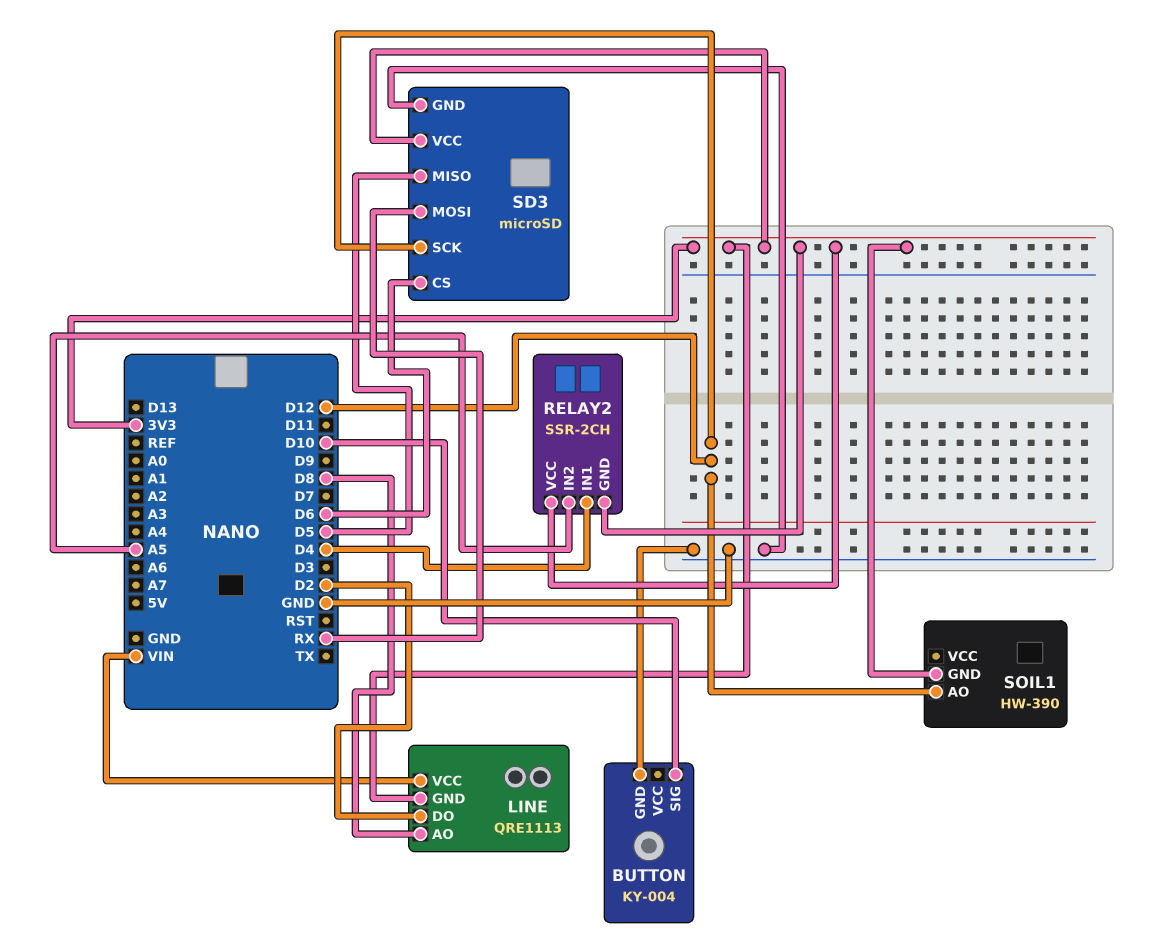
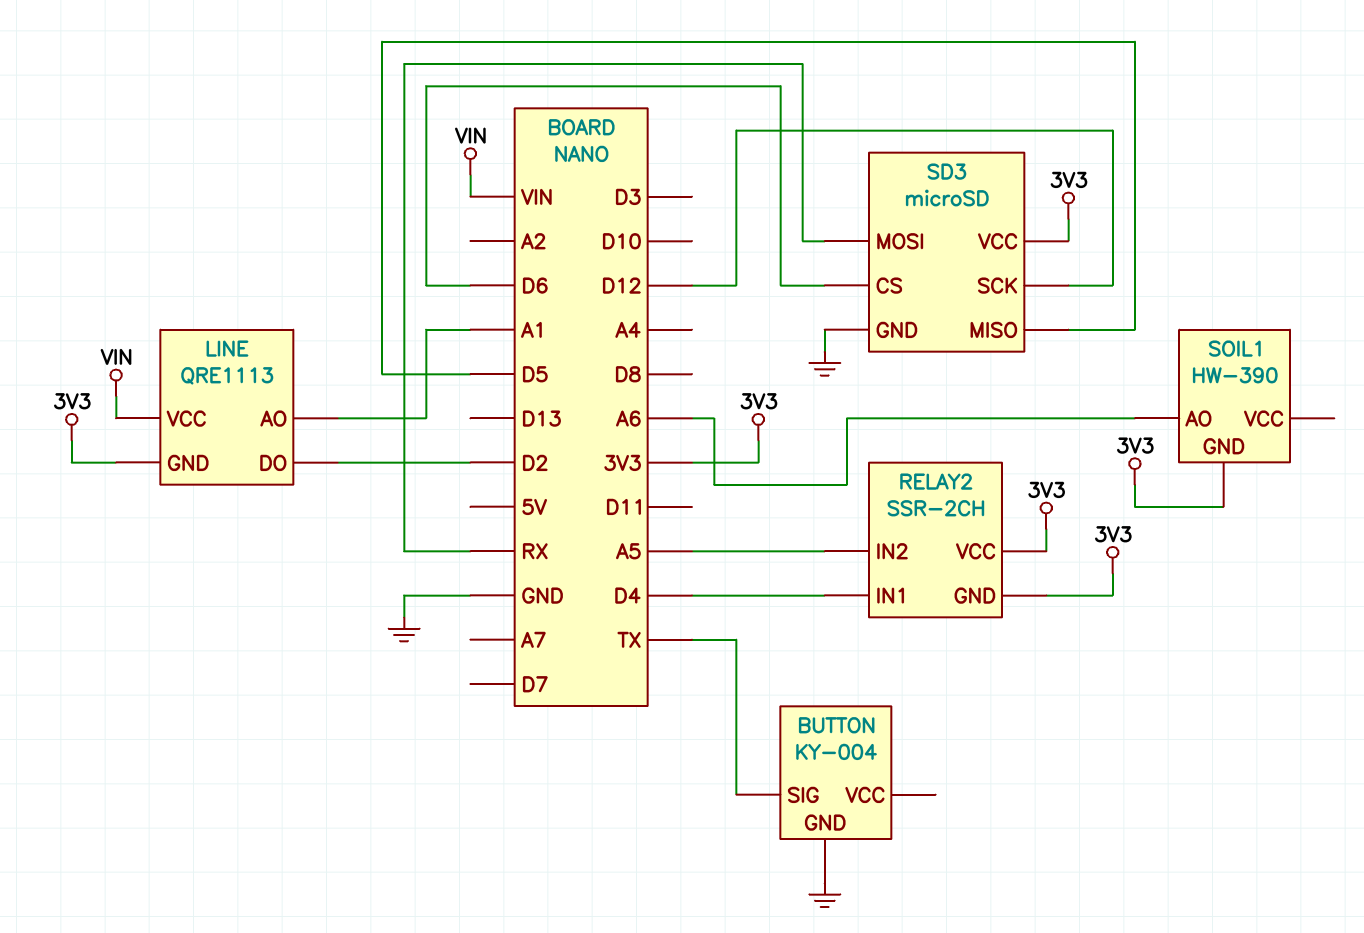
BUTTON pin SIG: D10 -> TX
LINE pin AO: D8 -> A1
SOIL1 pin AO: D12 -> A6

